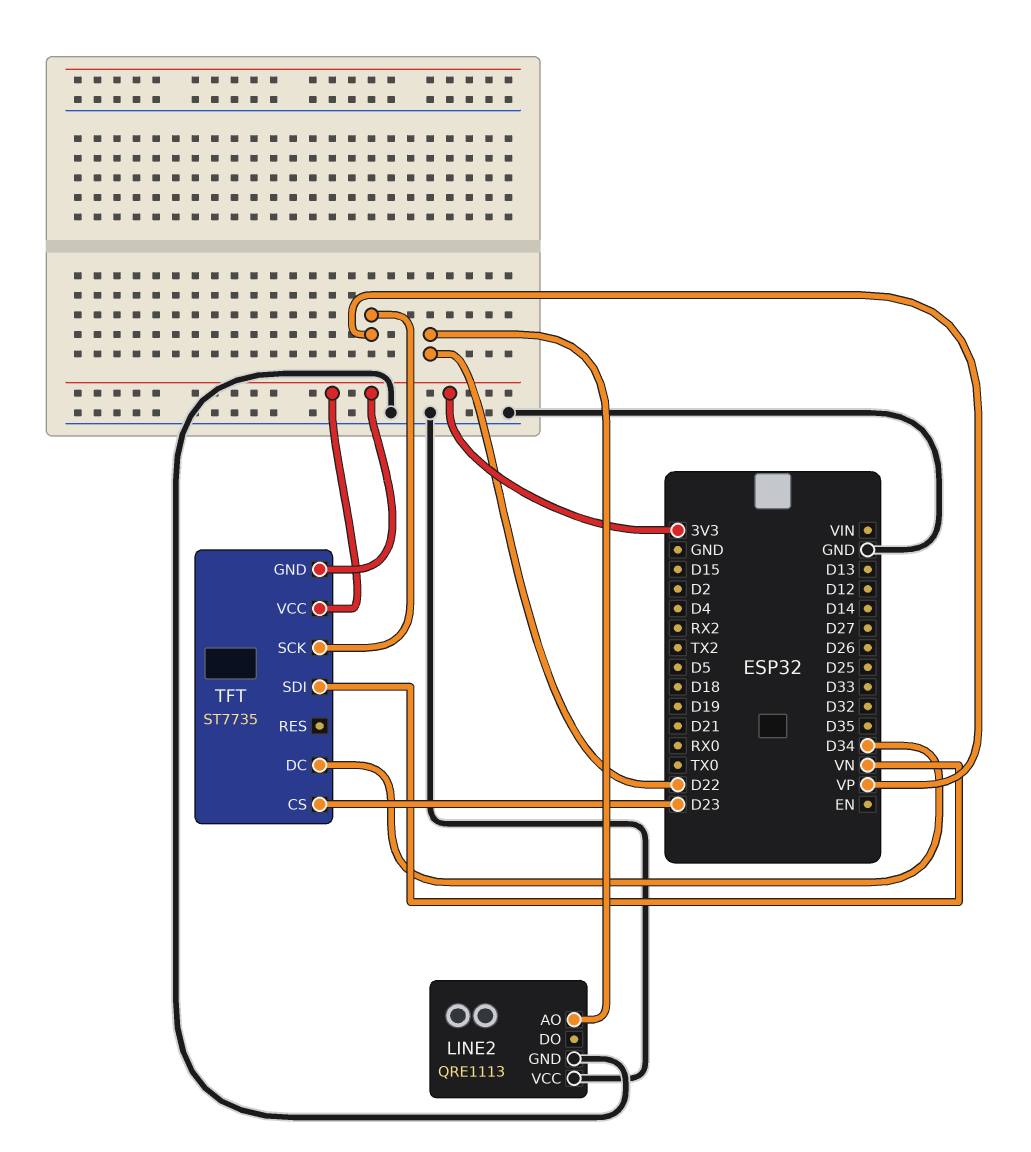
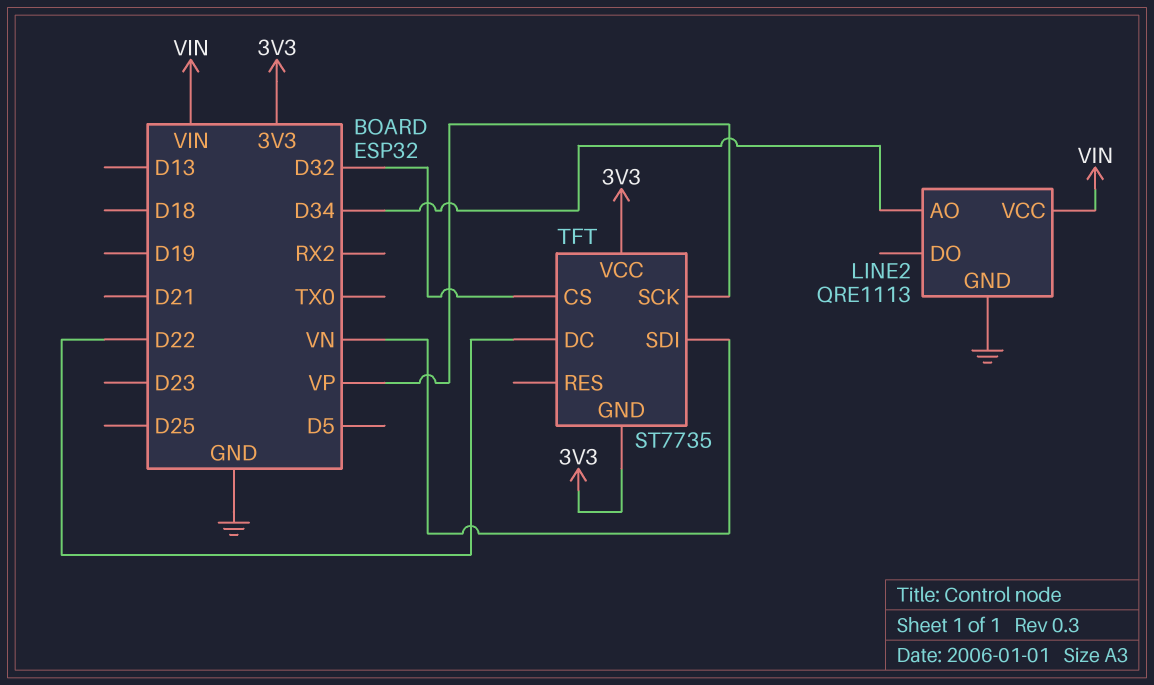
LINE2 pin AO: D22 -> D34
LINE2 pin VCC: GND -> VIN
TFT pin CS: D23 -> D32
TFT pin DC: D34 -> D22

